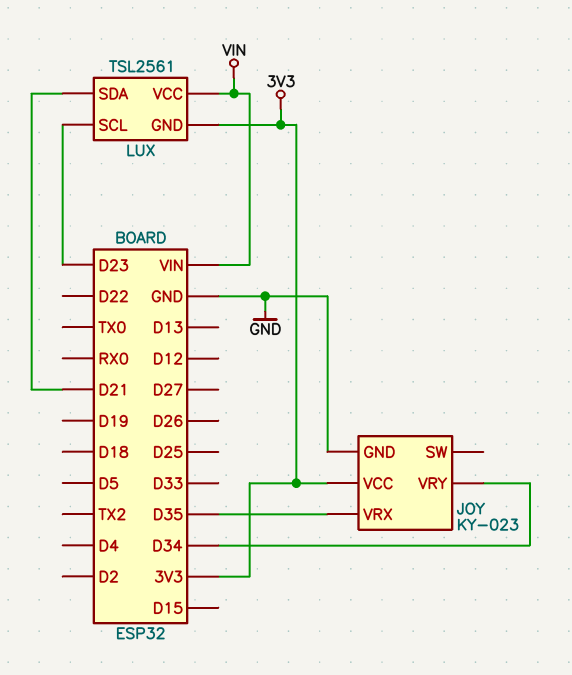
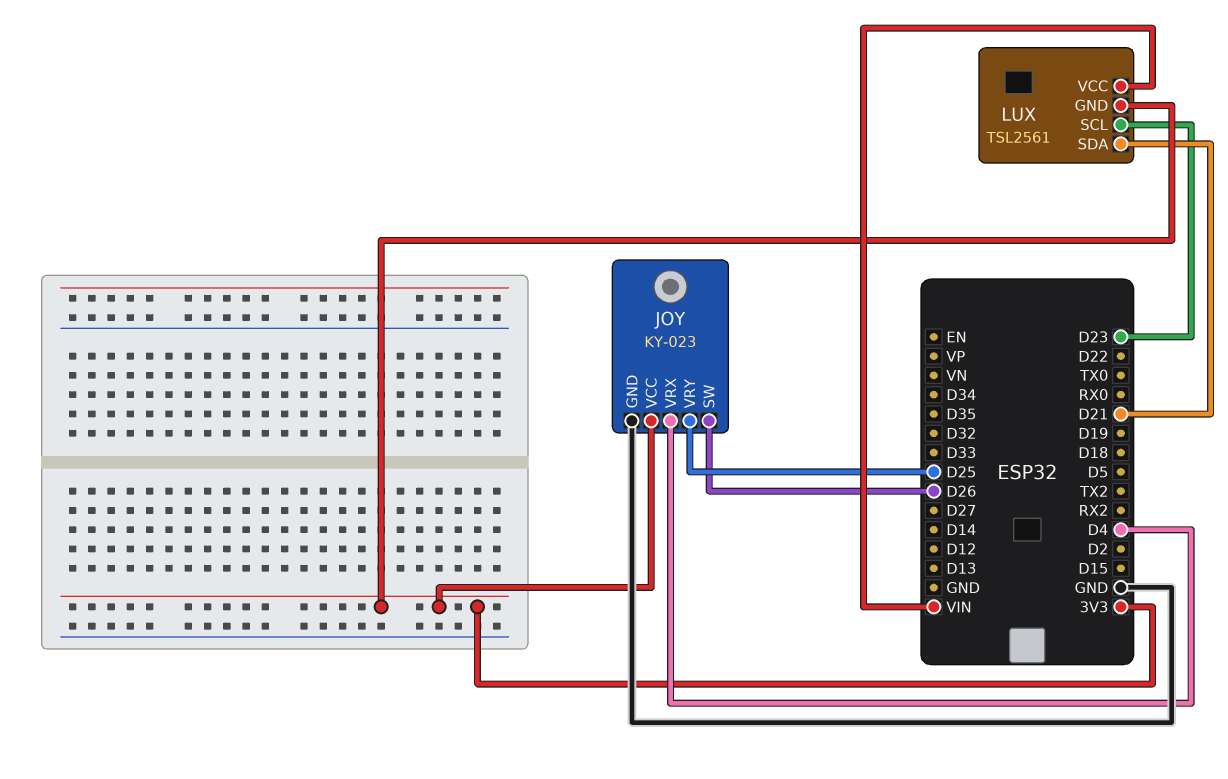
JOY pin SW: none -> D26
JOY pin VRX: D35 -> D4
JOY pin VRY: D34 -> D25

